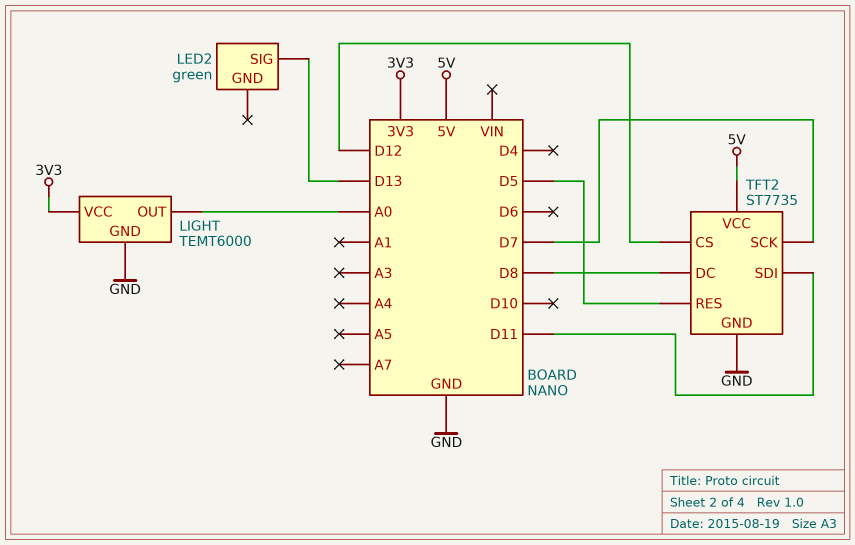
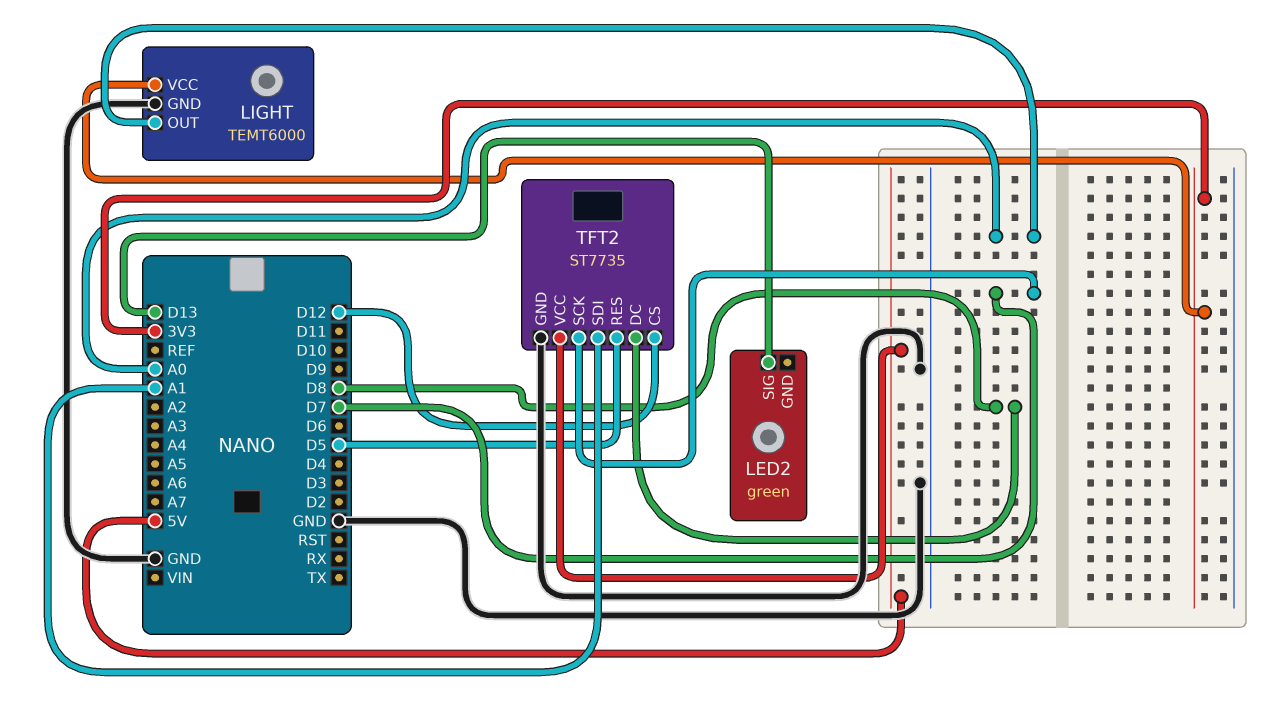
TFT2 pin SDI: D11 -> A1

